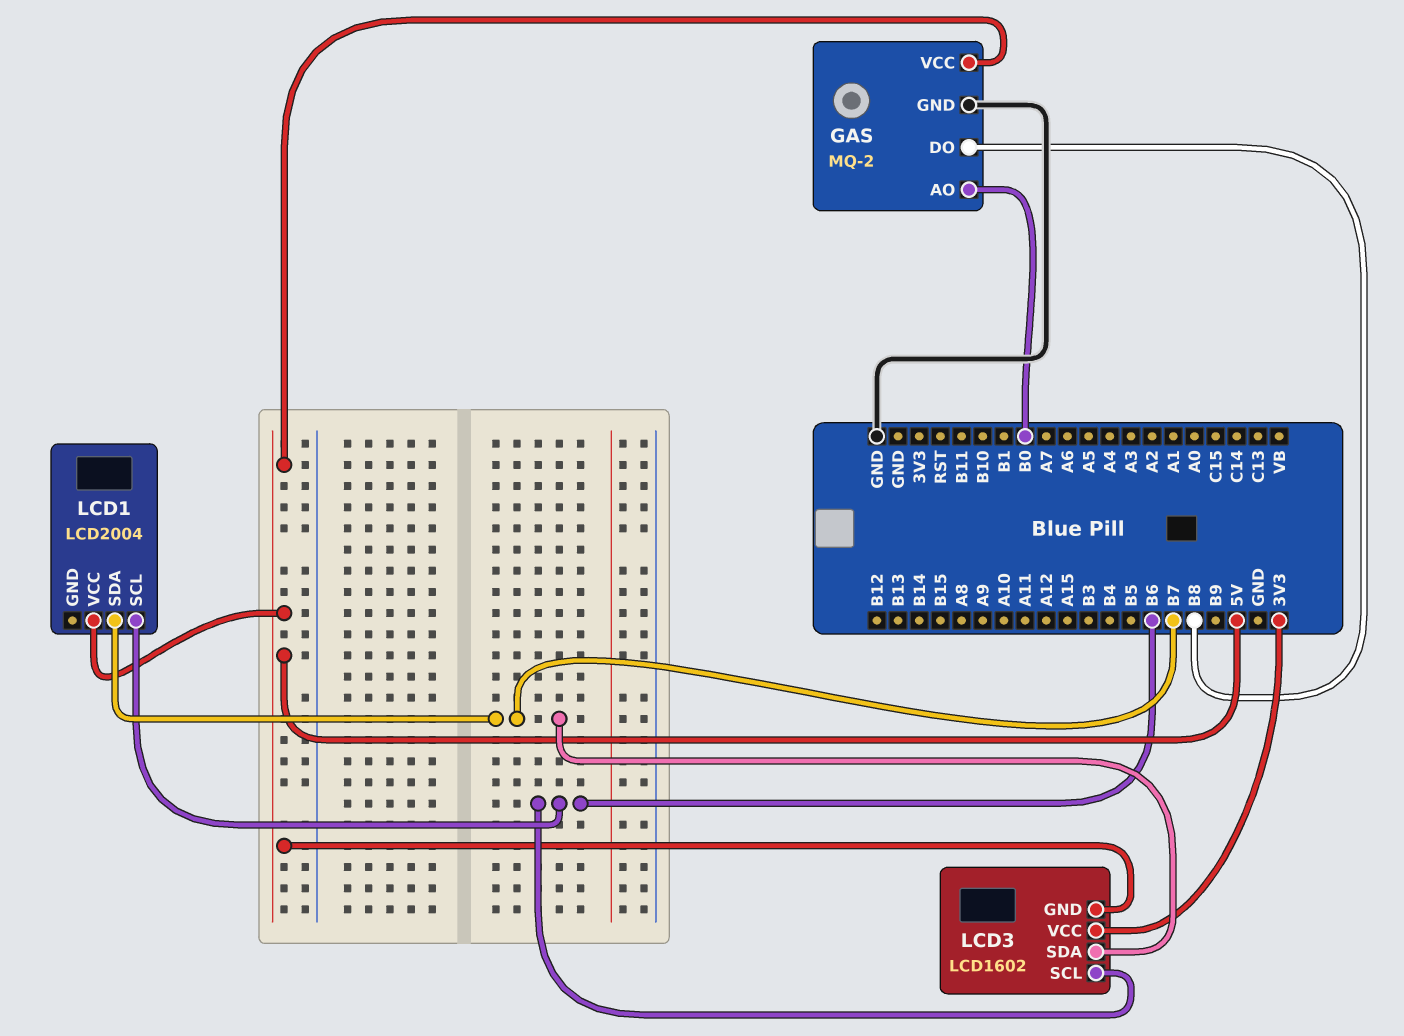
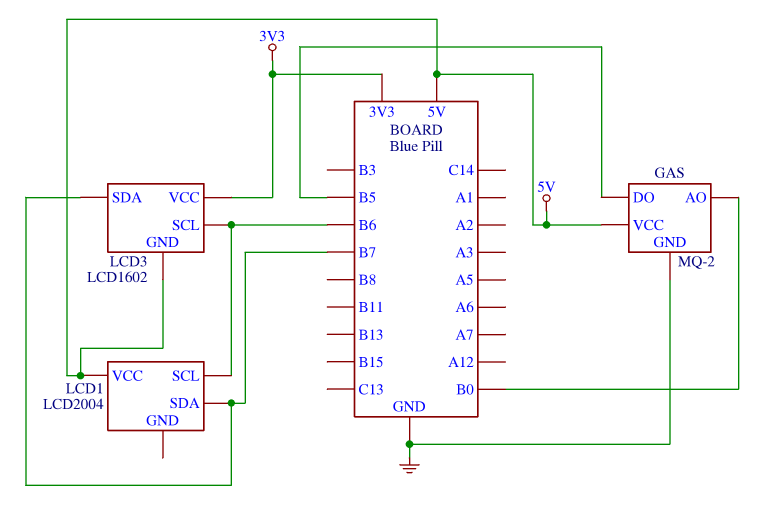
GAS pin DO: B8 -> B5

